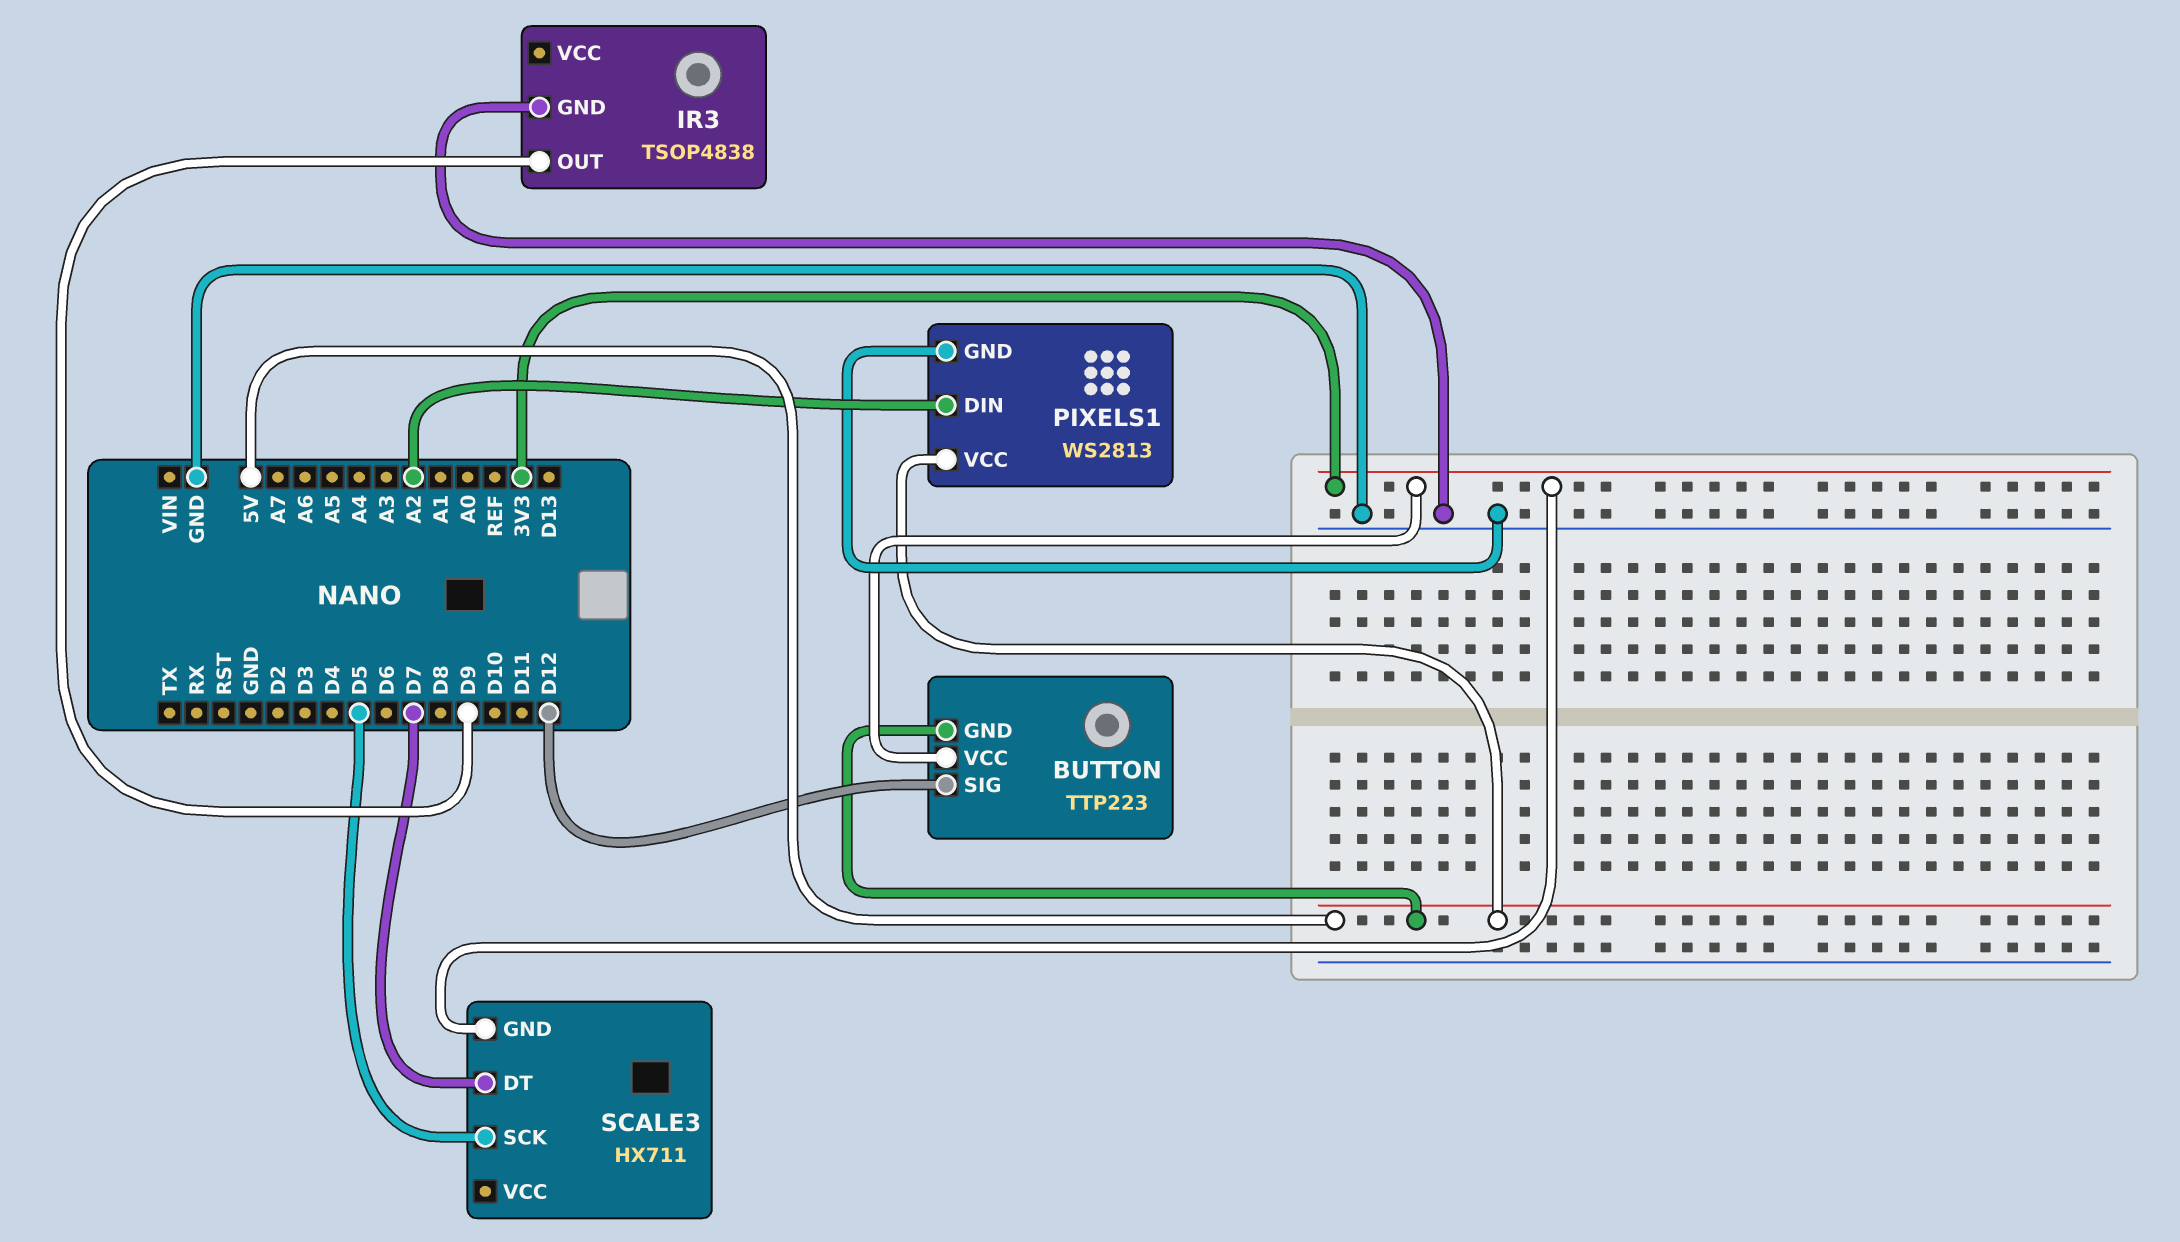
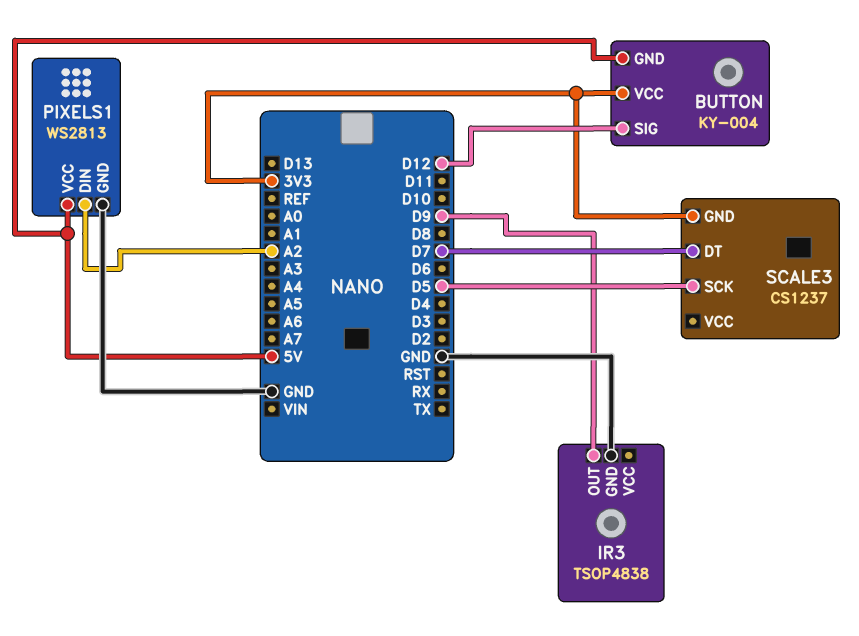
BUTTON: TTP223 -> KY-004
SCALE3: HX711 -> CS1237

